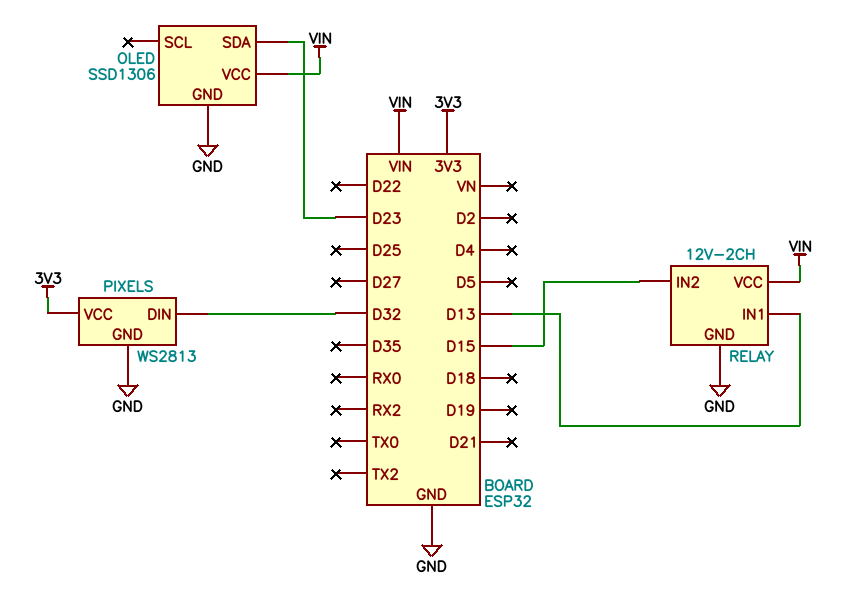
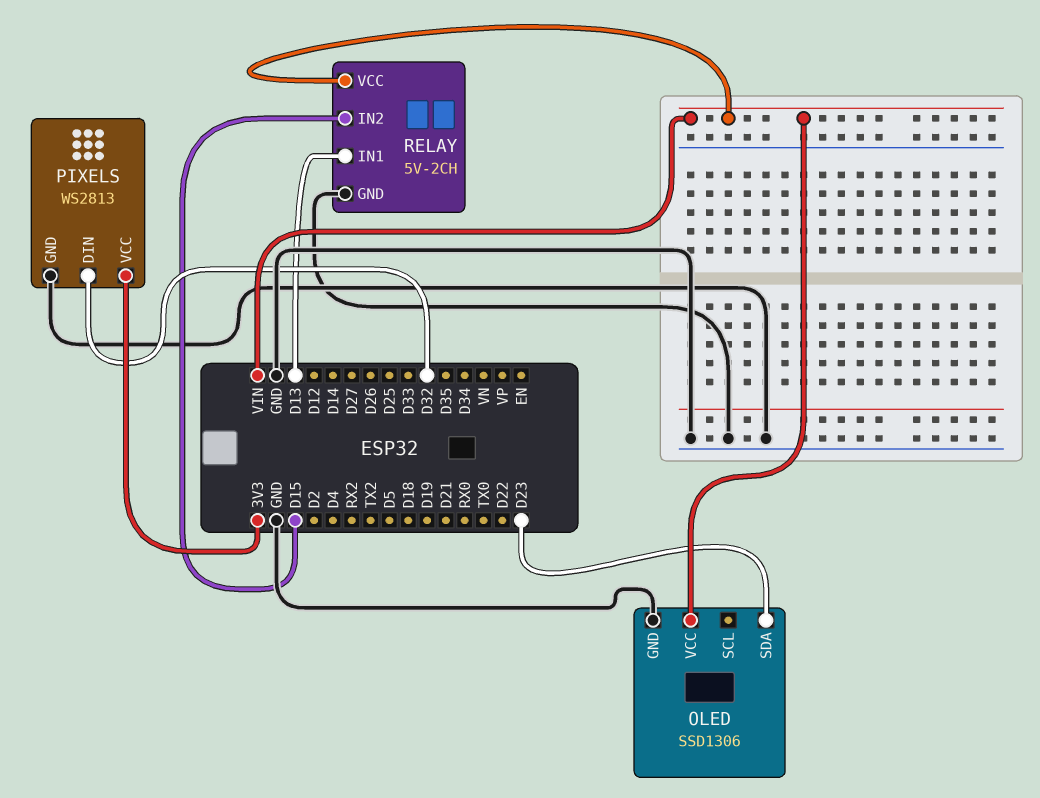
RELAY: 12V-2CH -> 5V-2CH

